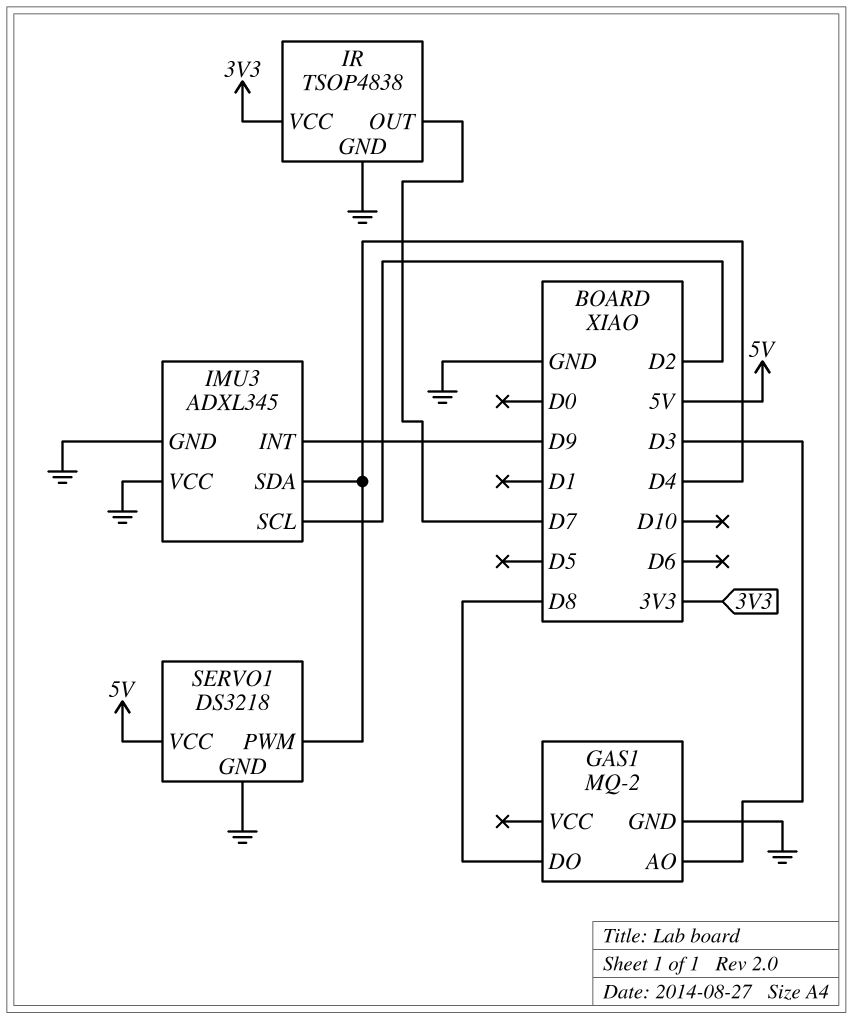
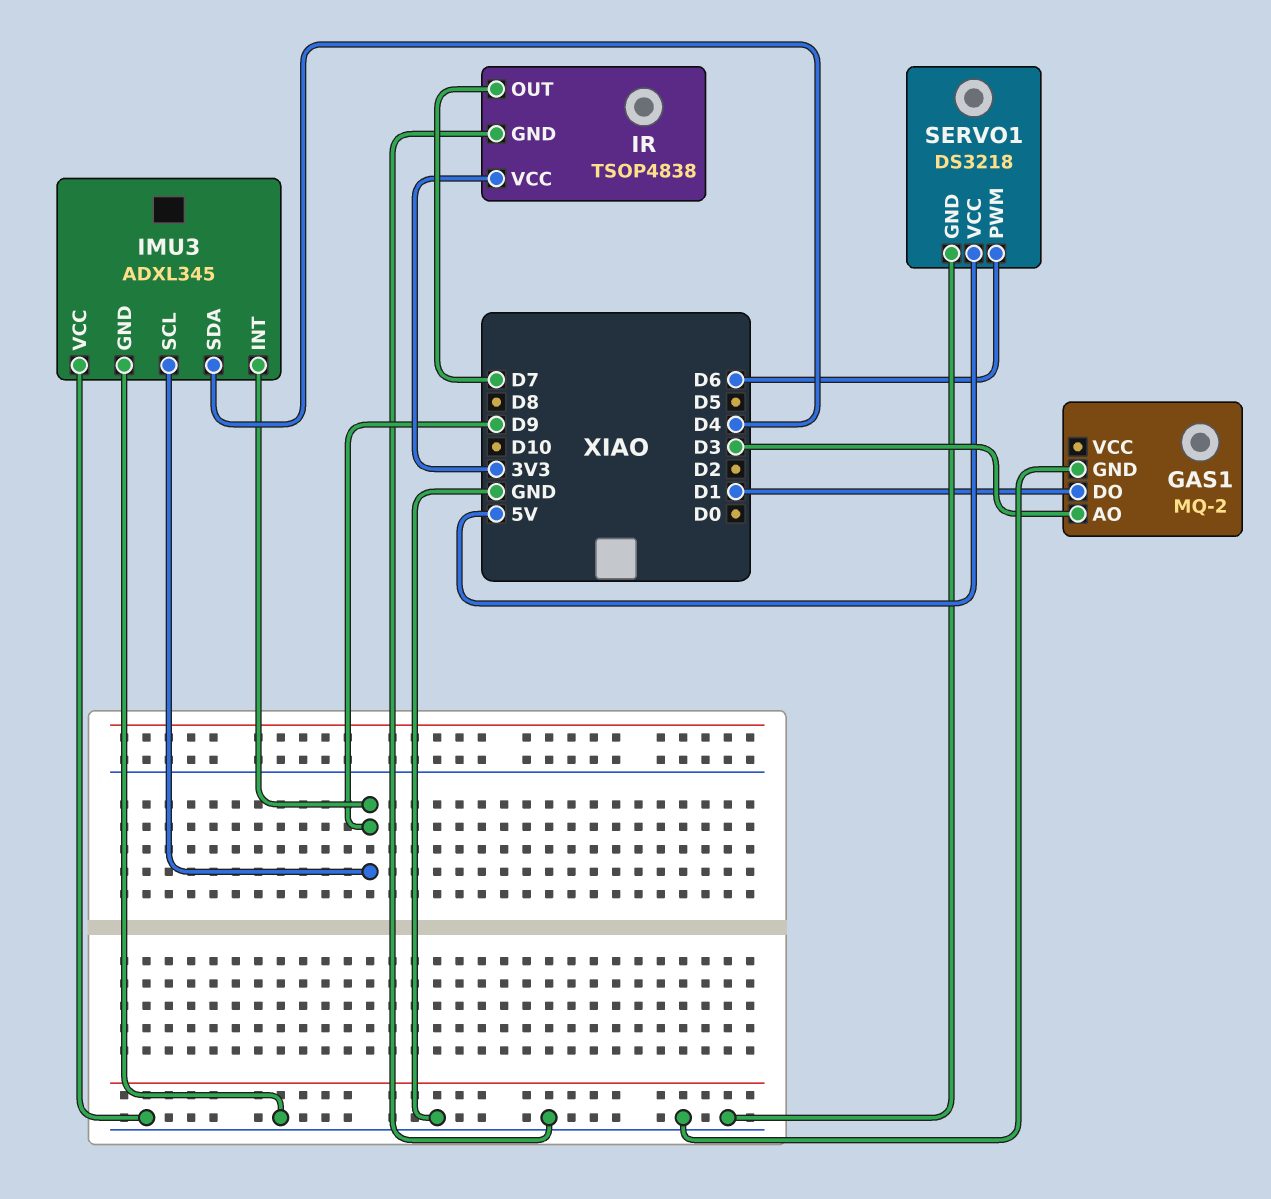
GAS1 pin DO: D8 -> D1
IMU3 pin SCL: D2 -> D9
SERVO1 pin PWM: D4 -> D6

